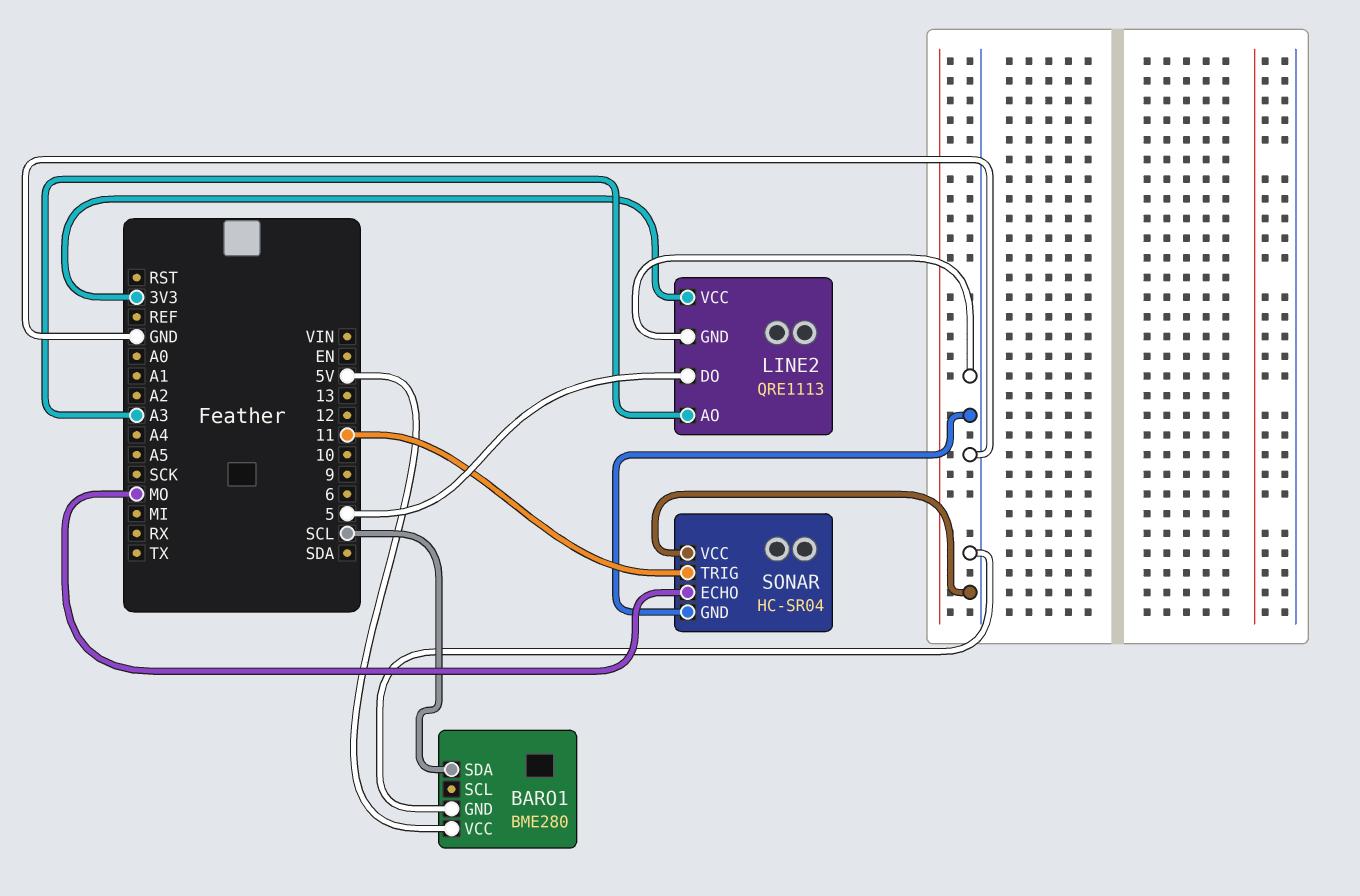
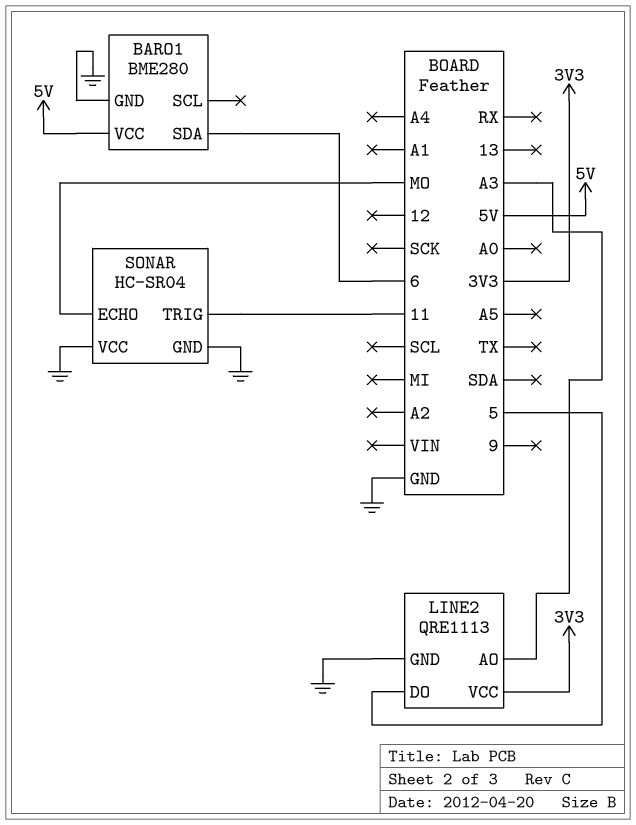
BARO1 pin SDA: SCL -> 6

